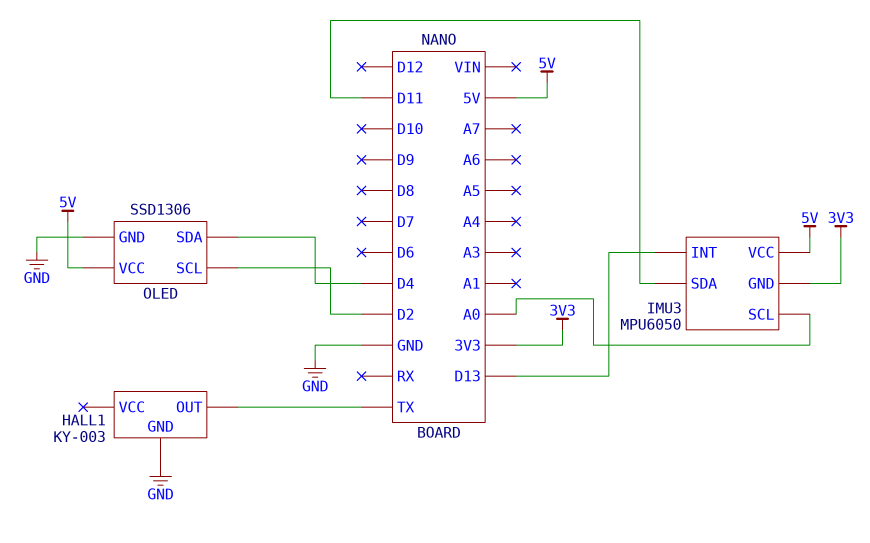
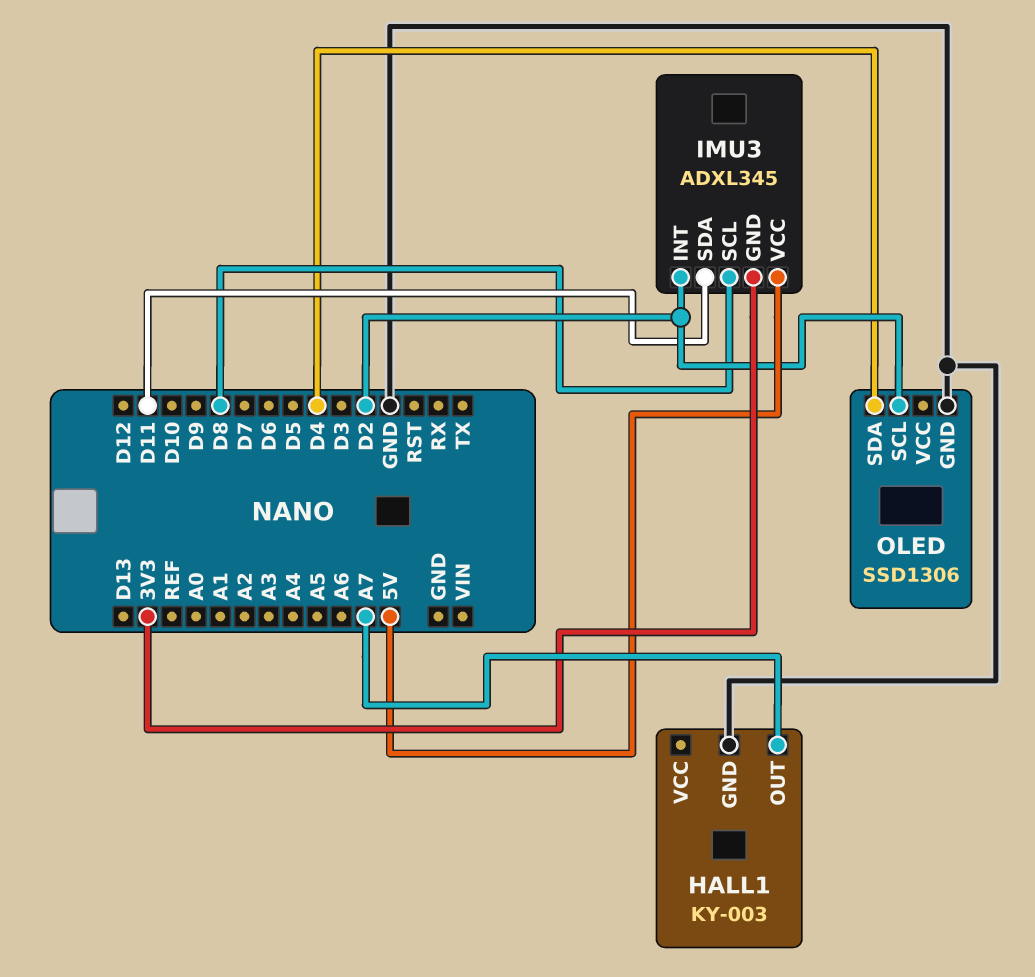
HALL1 pin OUT: TX -> A7
IMU3: MPU6050 -> ADXL345
IMU3 pin INT: D13 -> D2
IMU3 pin SCL: A0 -> D8
OLED pin VCC: 5V -> none

